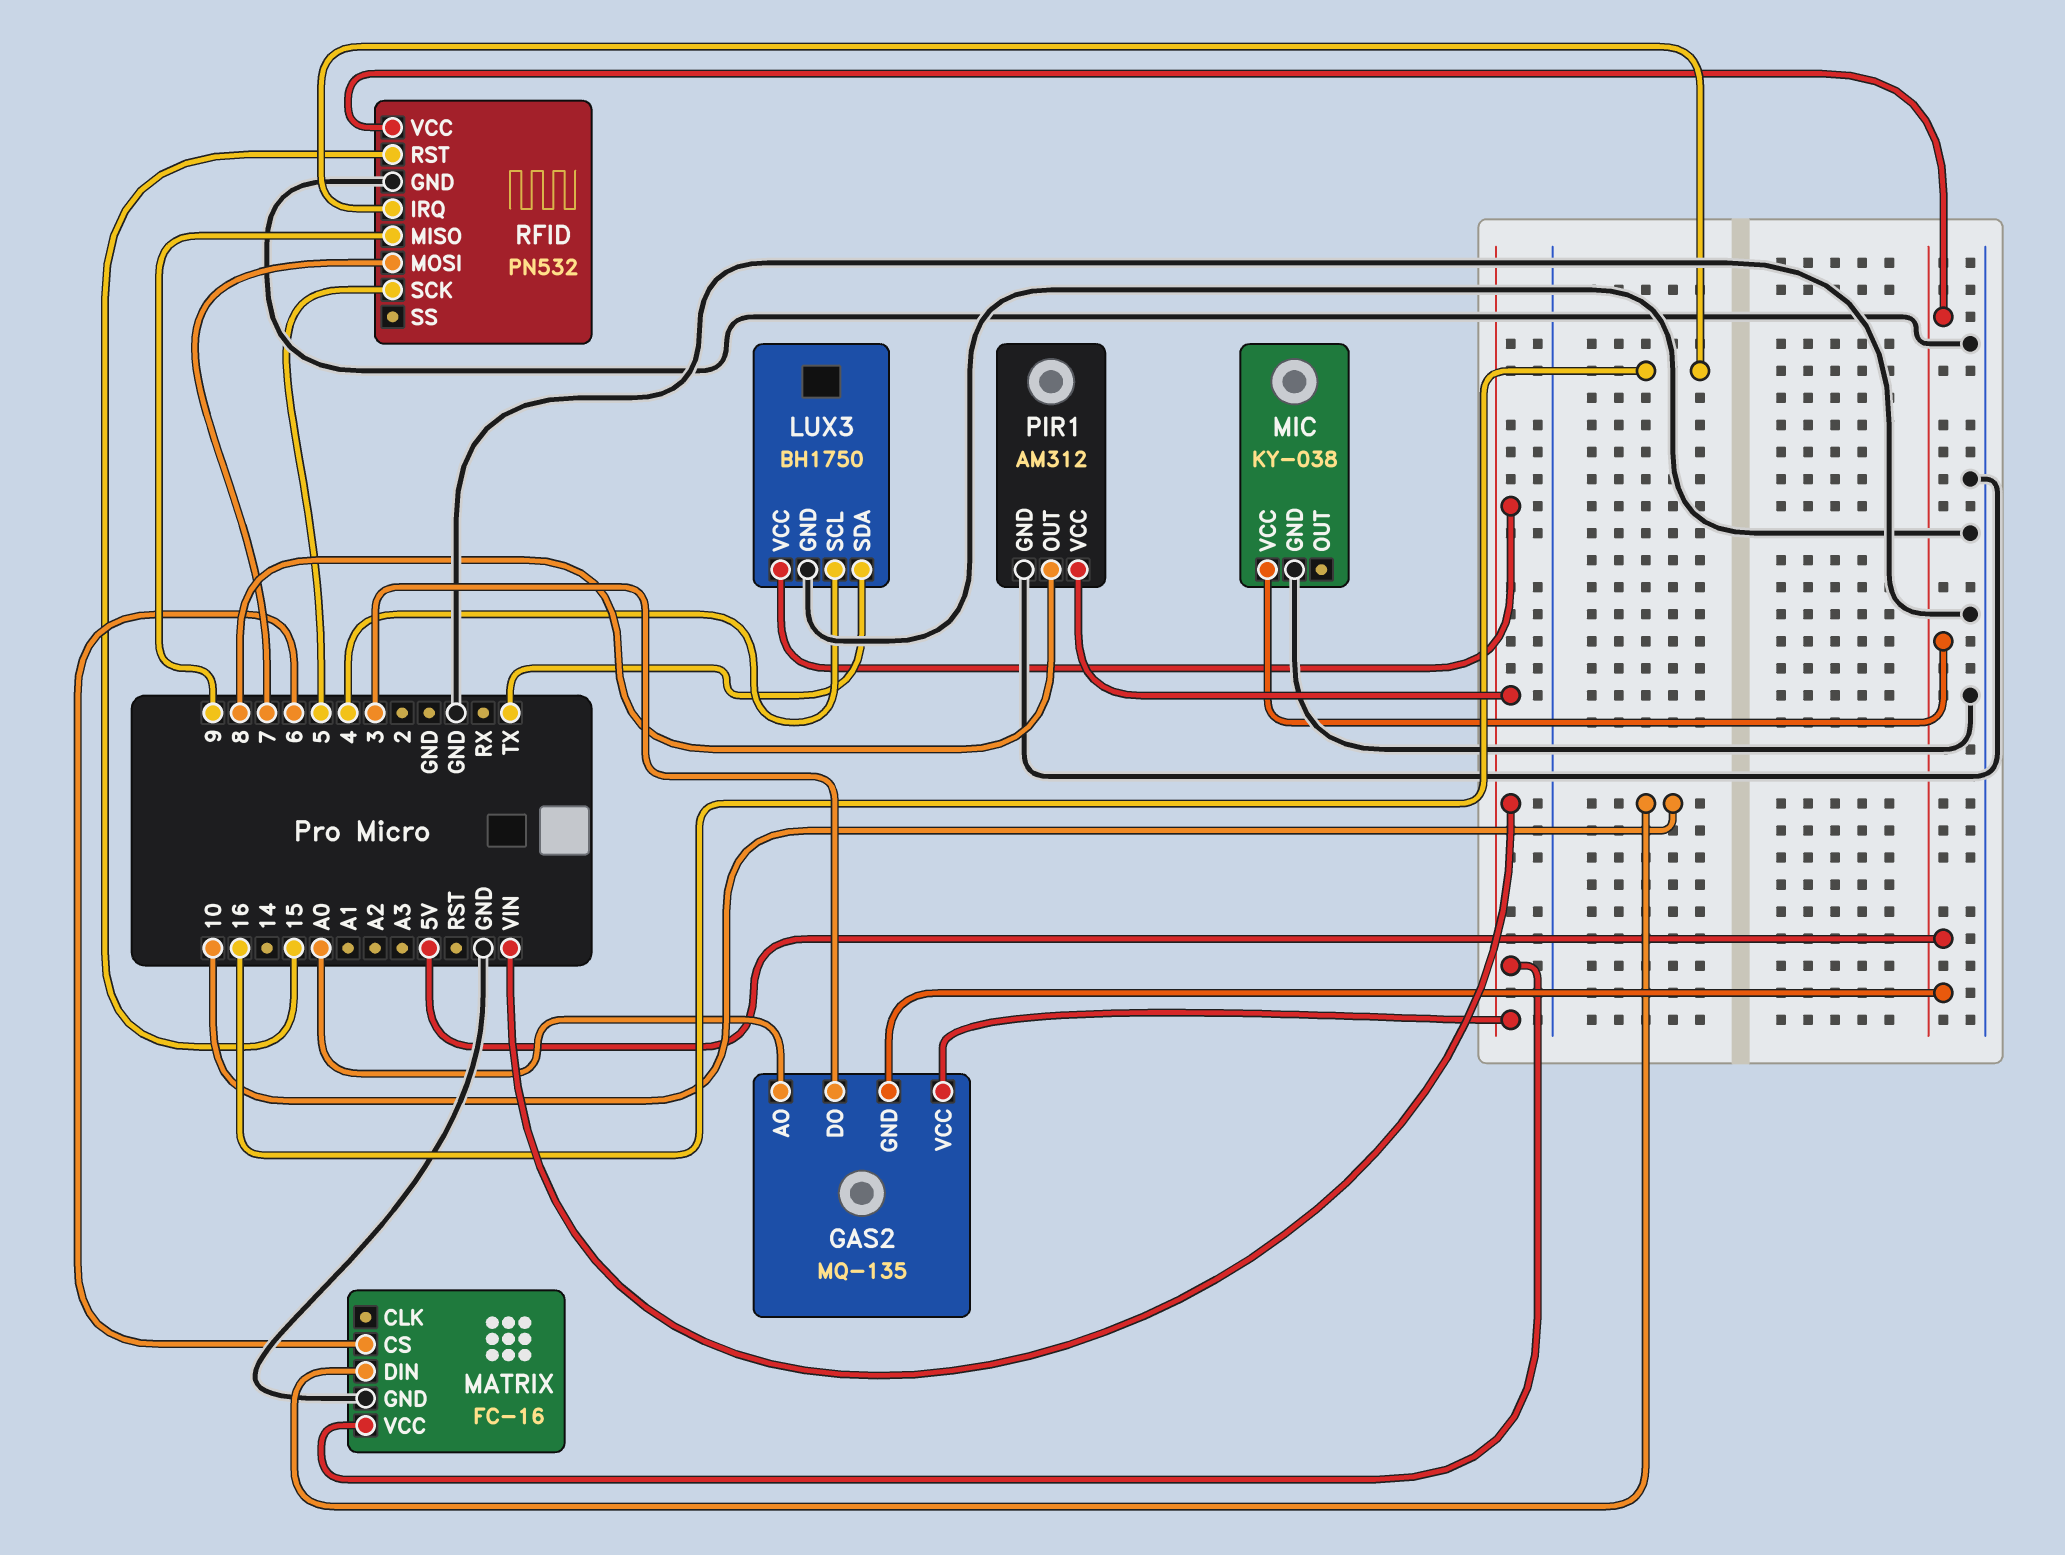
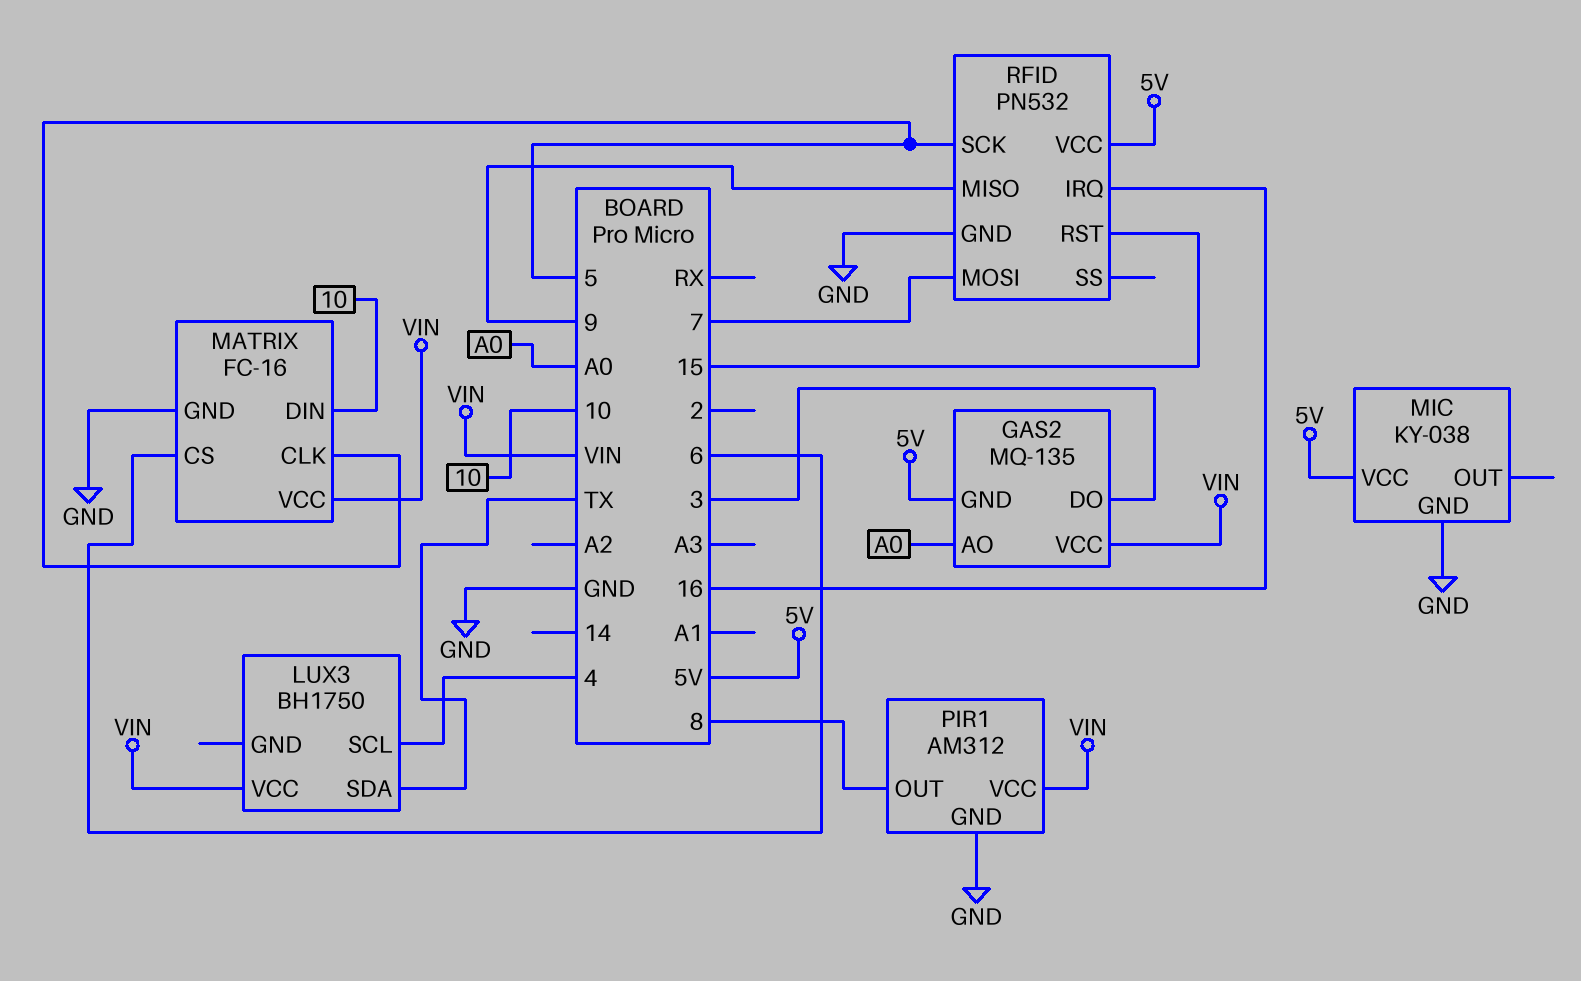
LUX3 pin GND: GND -> none
MATRIX pin CLK: none -> 5

